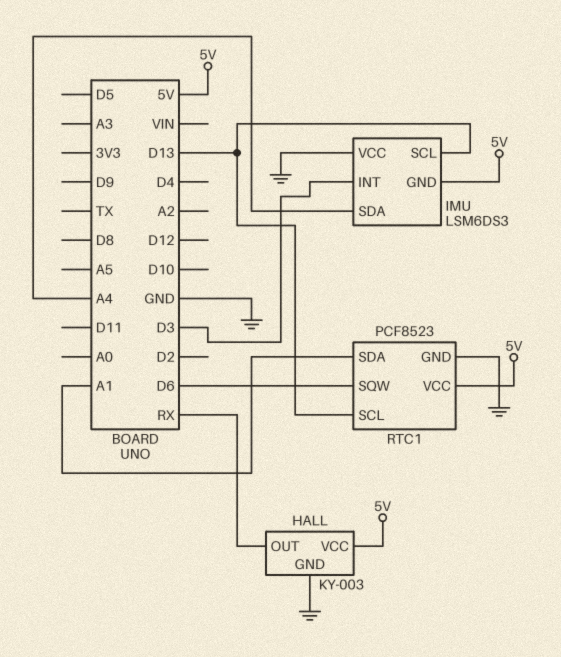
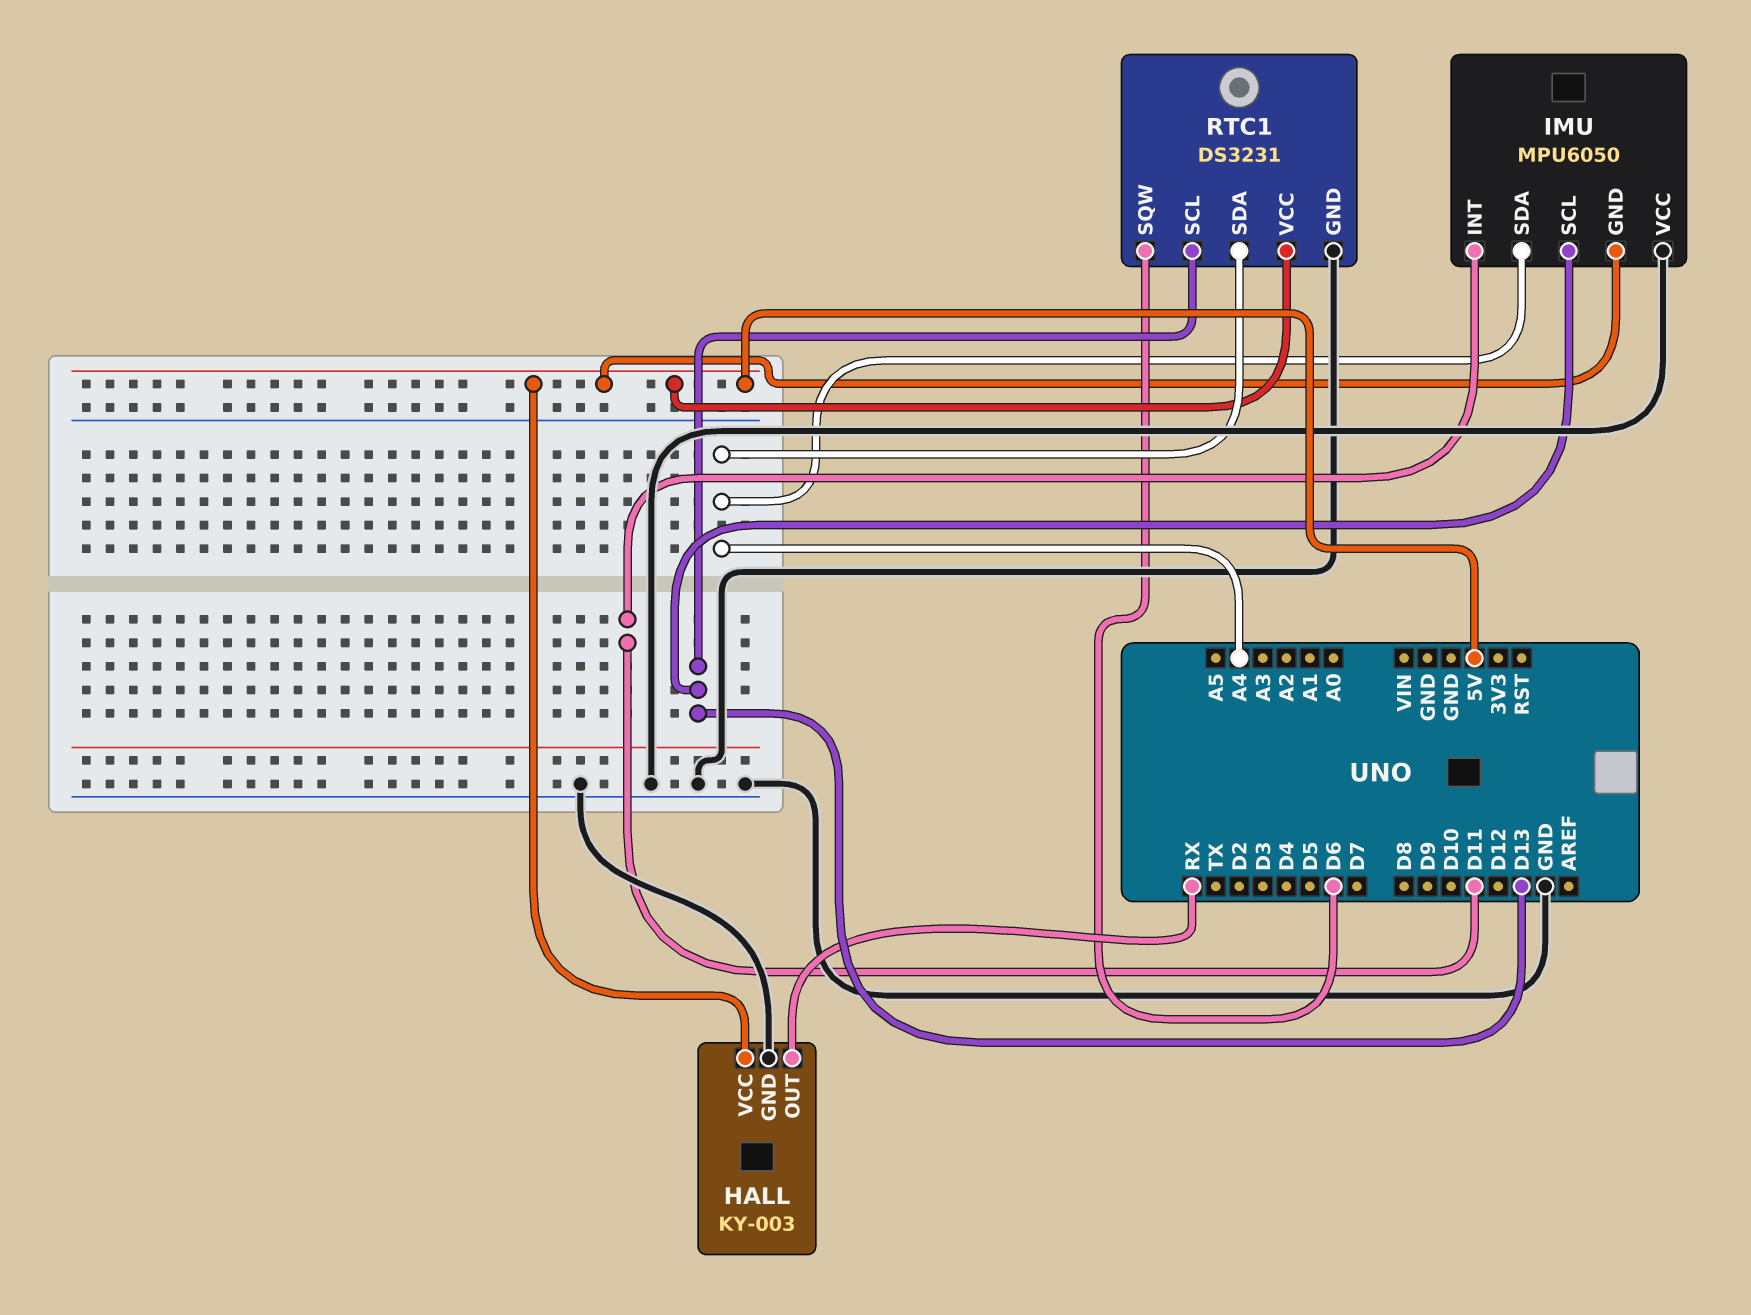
IMU: LSM6DS3 -> MPU6050
IMU pin INT: D3 -> D11
RTC1: PCF8523 -> DS3231
RTC1 pin SDA: A1 -> A4

